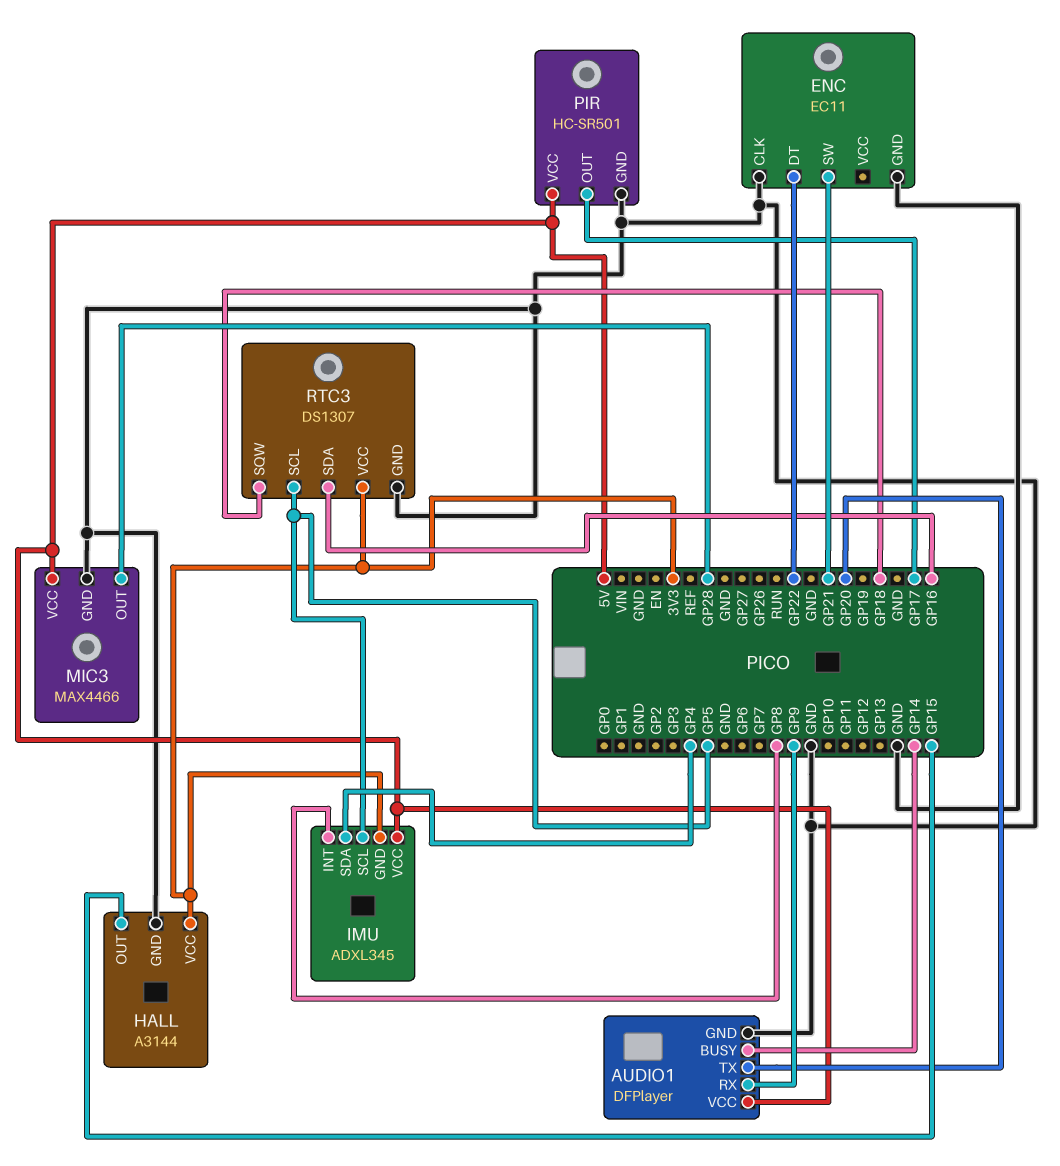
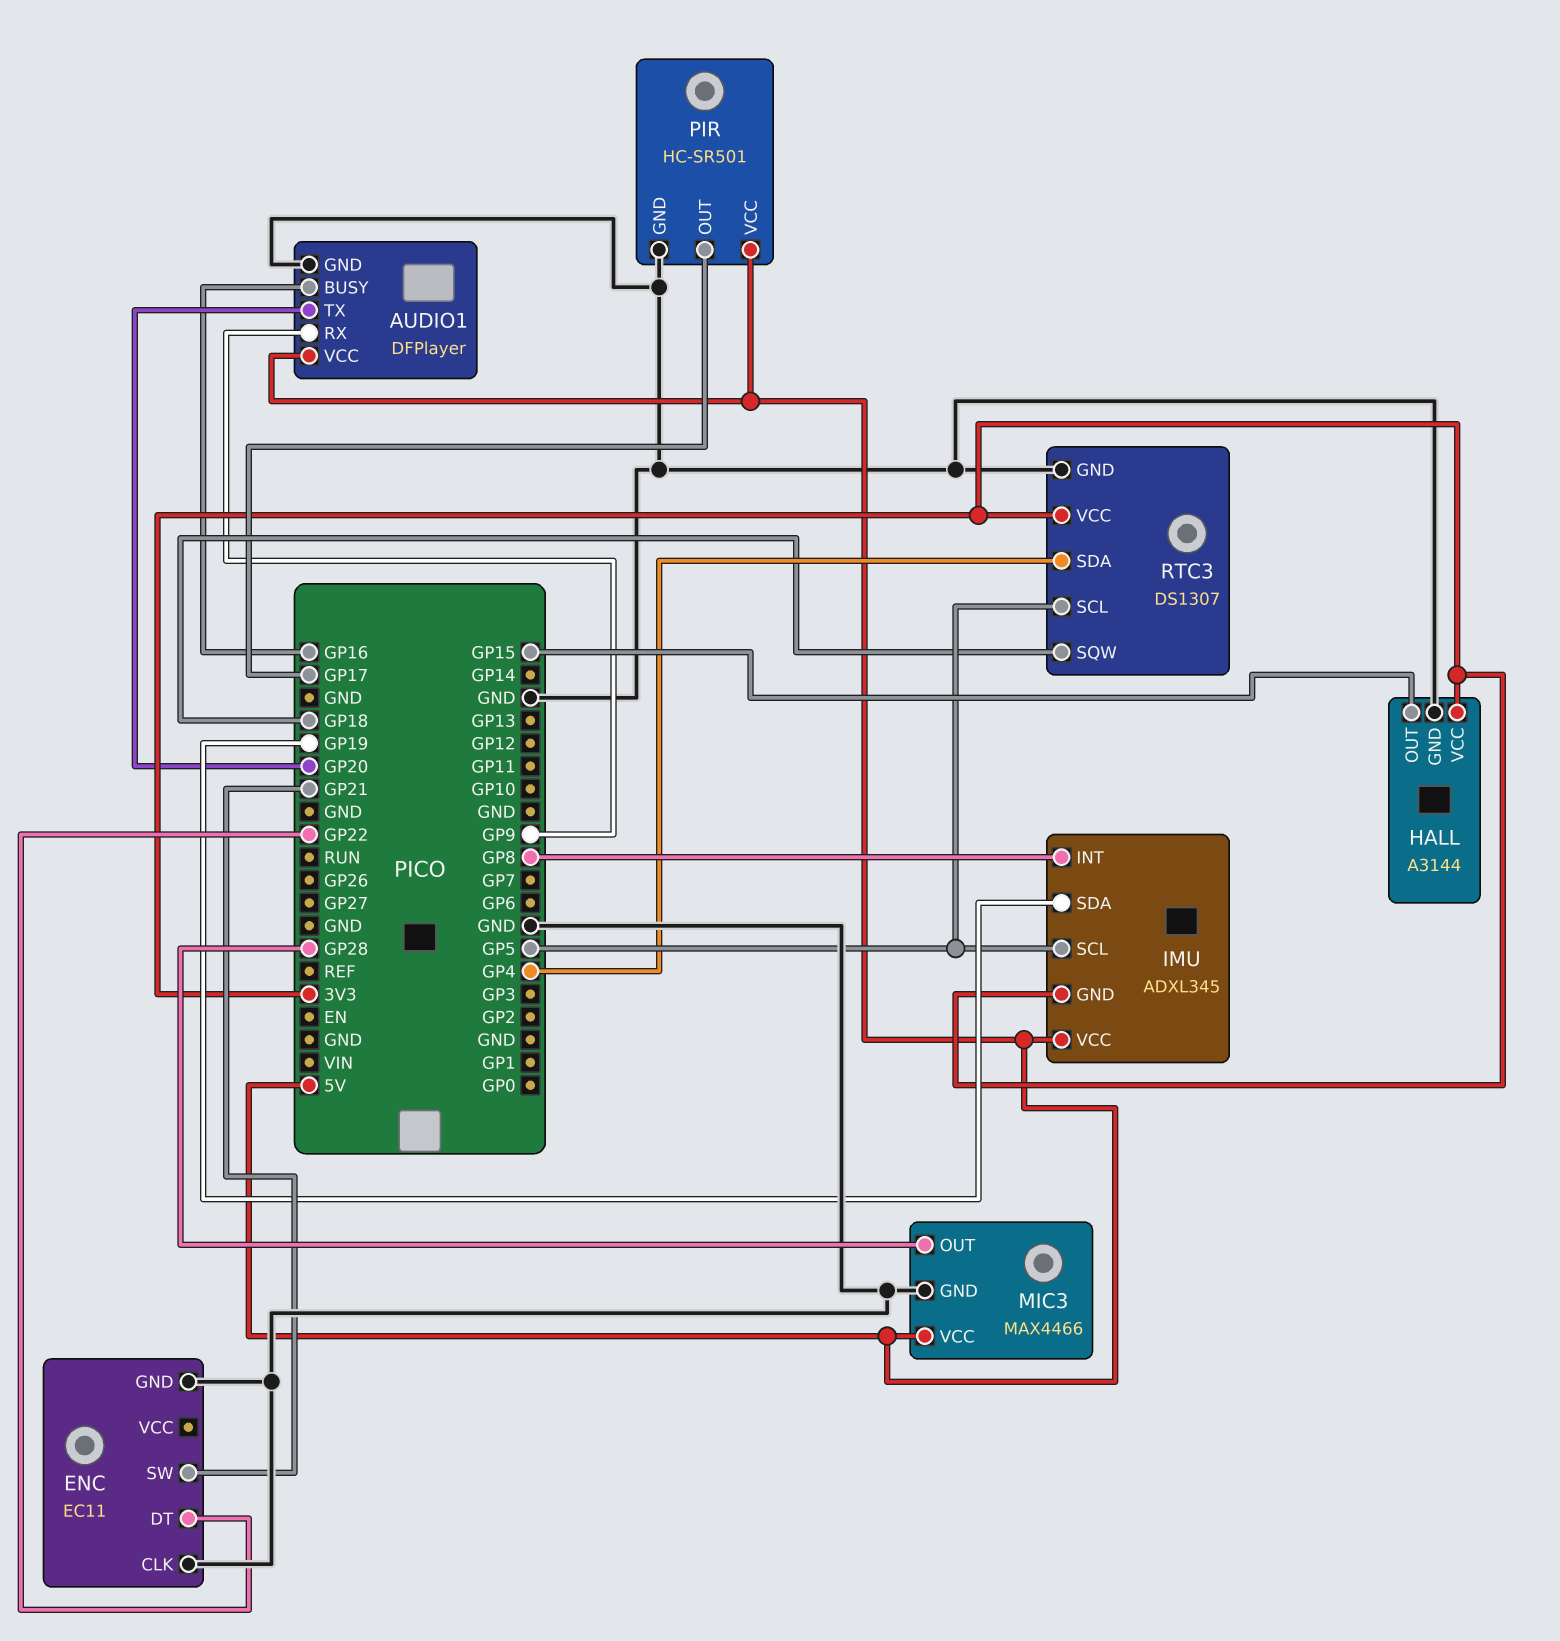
AUDIO1 pin BUSY: GP14 -> GP16
IMU pin SDA: GP4 -> GP19
RTC3 pin SDA: GP16 -> GP4

